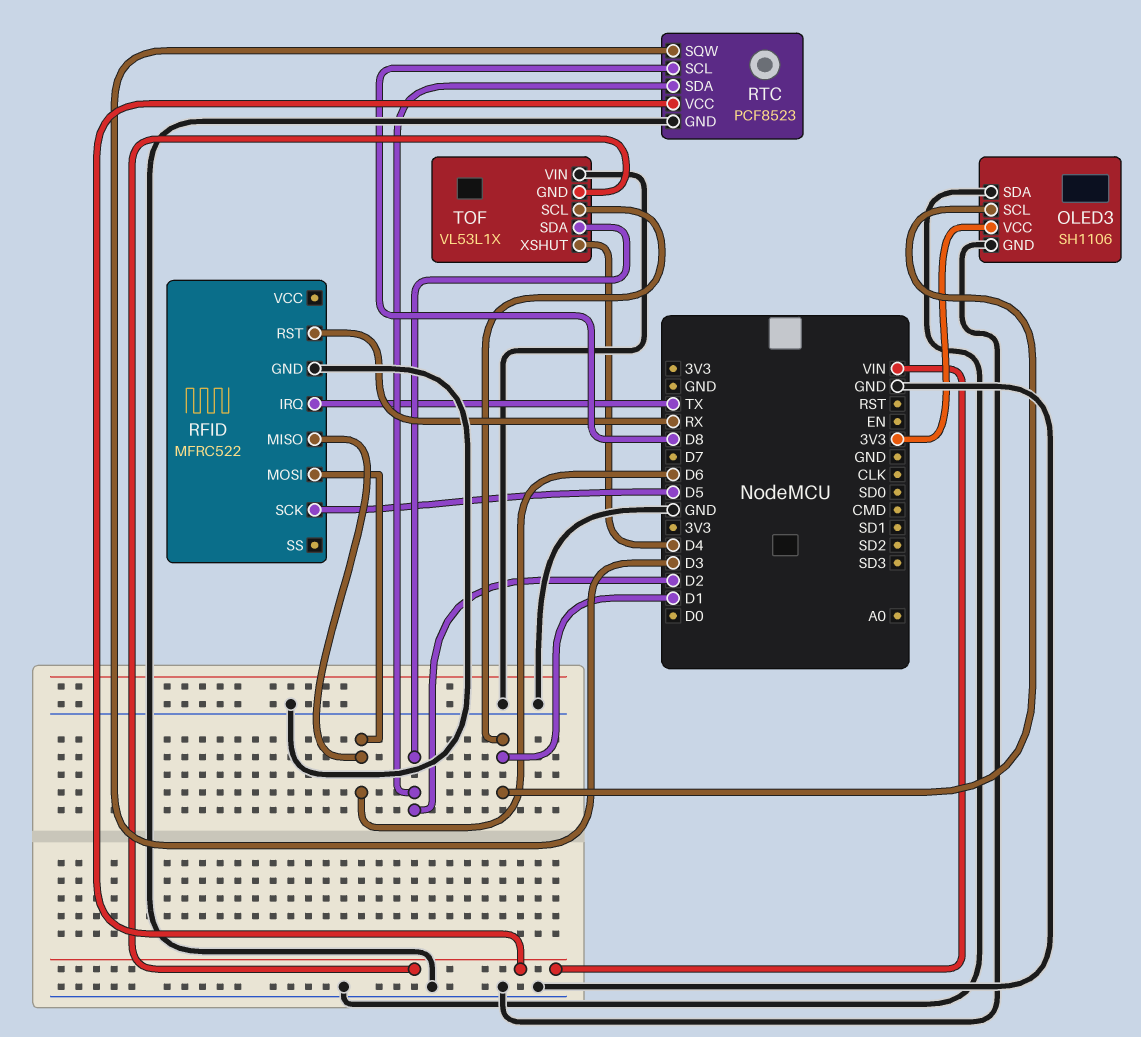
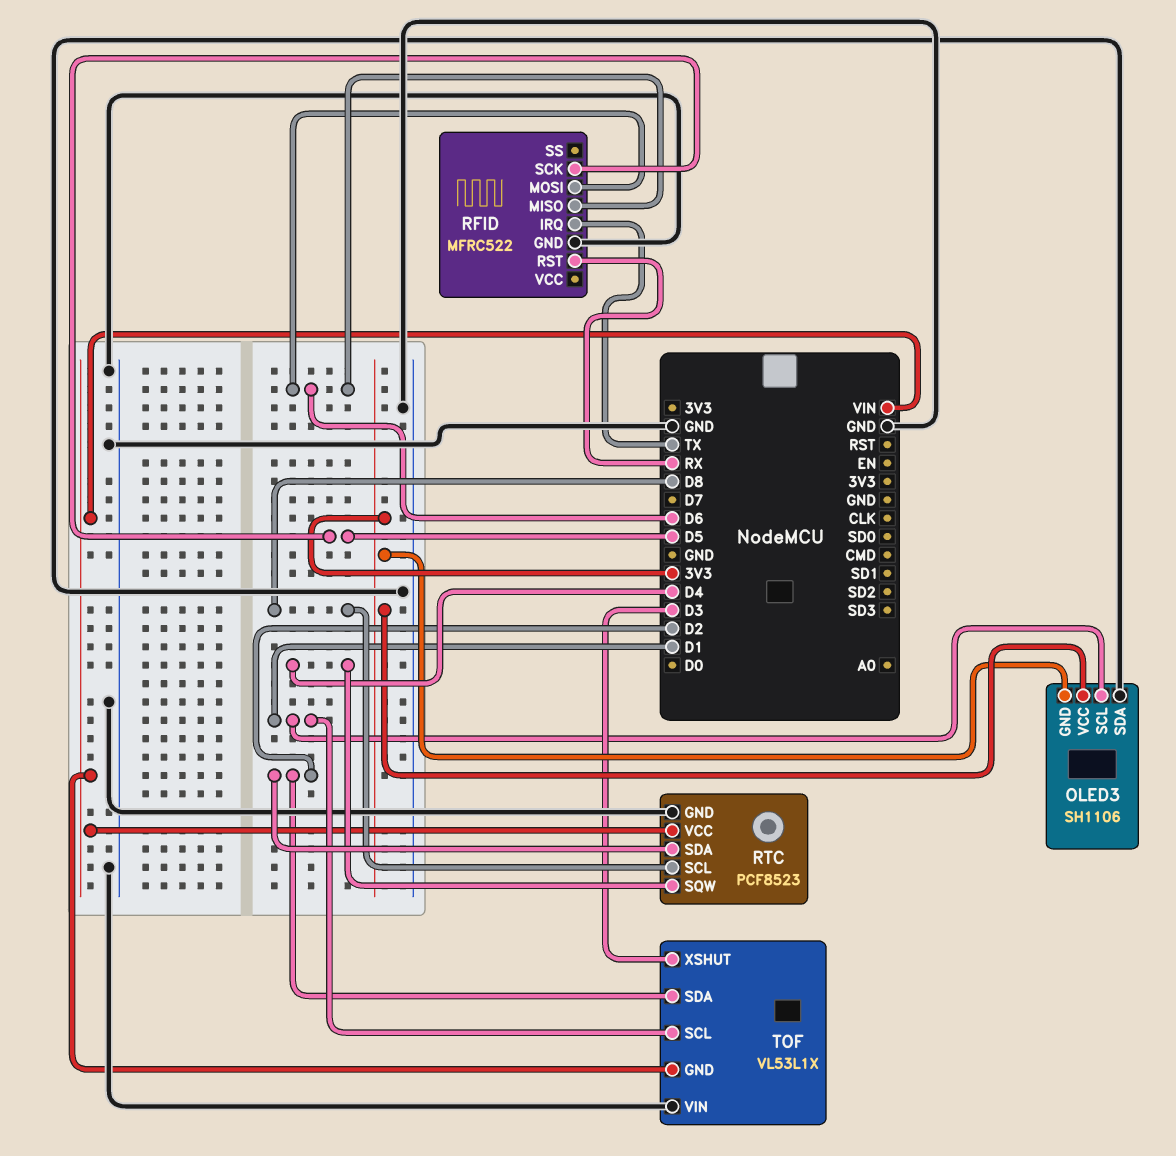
OLED3 pin GND: GND -> 3V3
RTC pin SQW: D3 -> D4
TOF pin XSHUT: D4 -> D3

